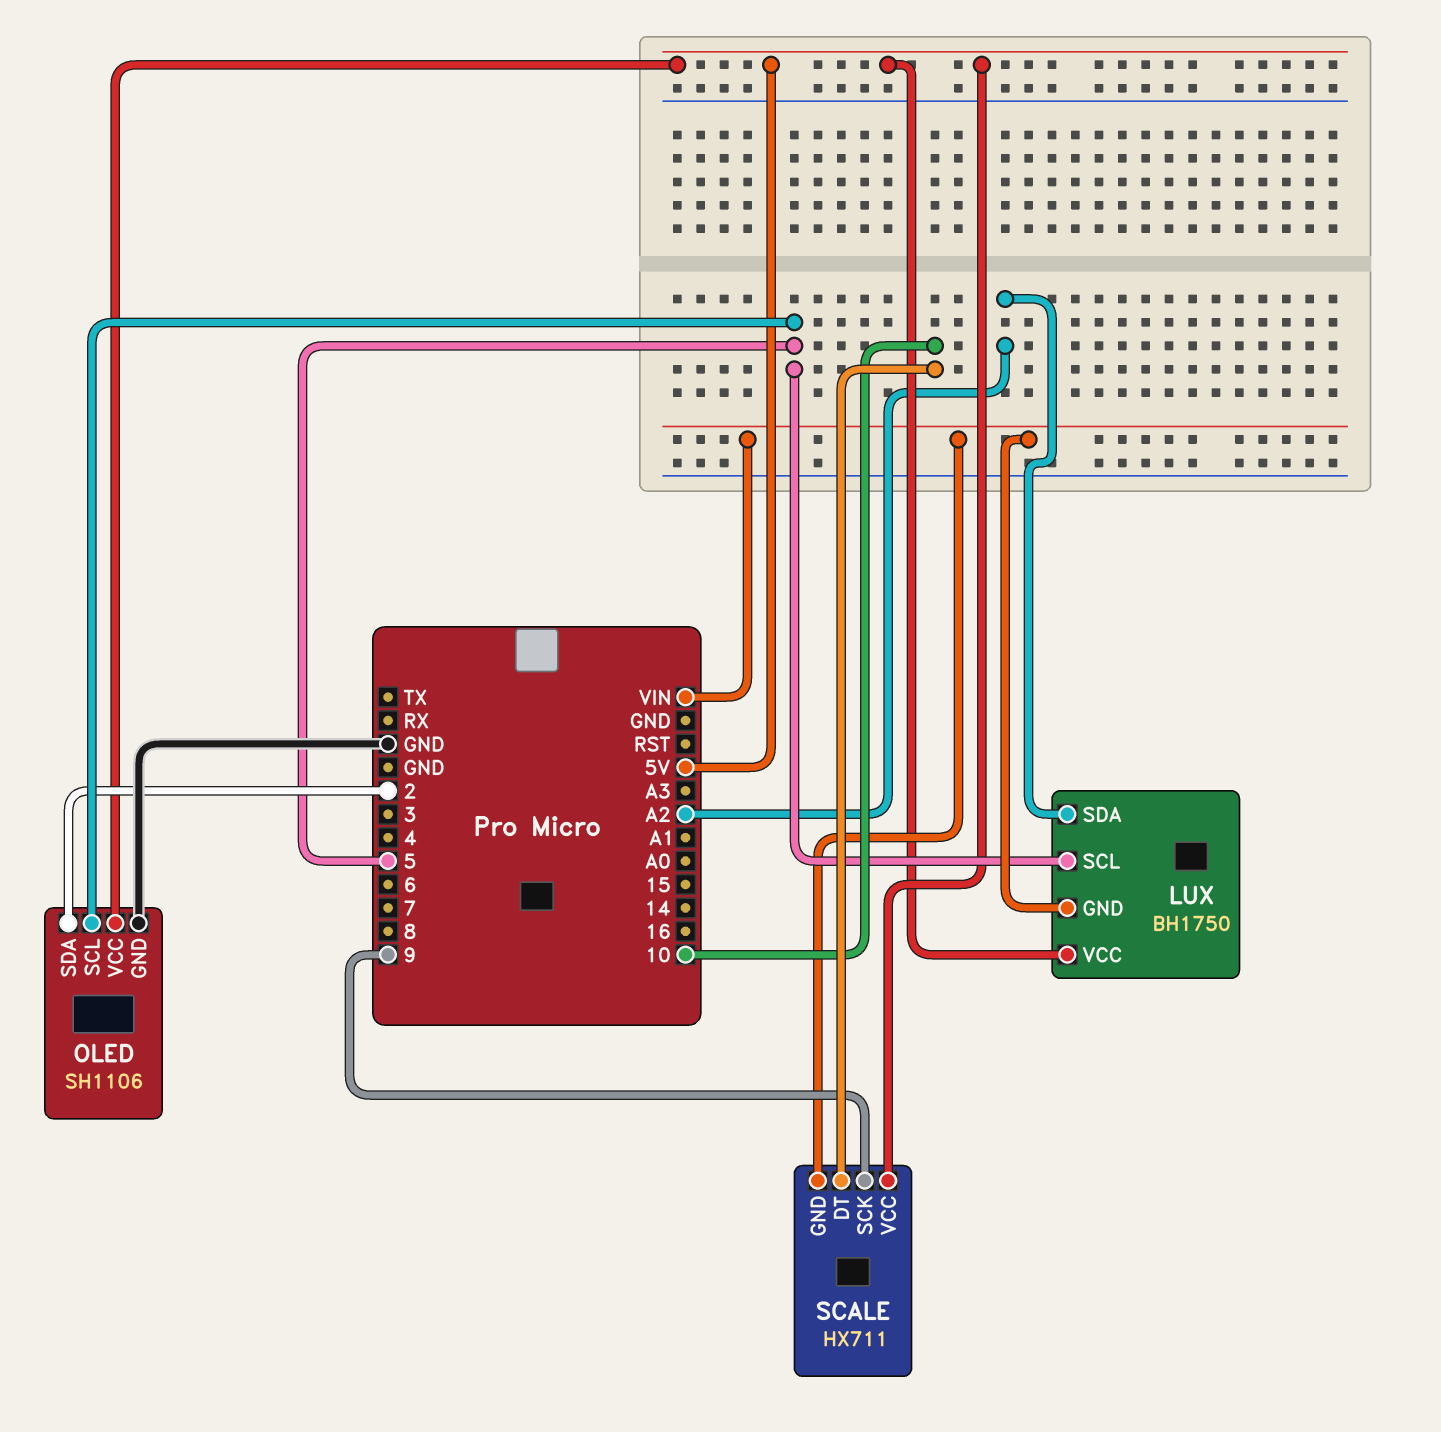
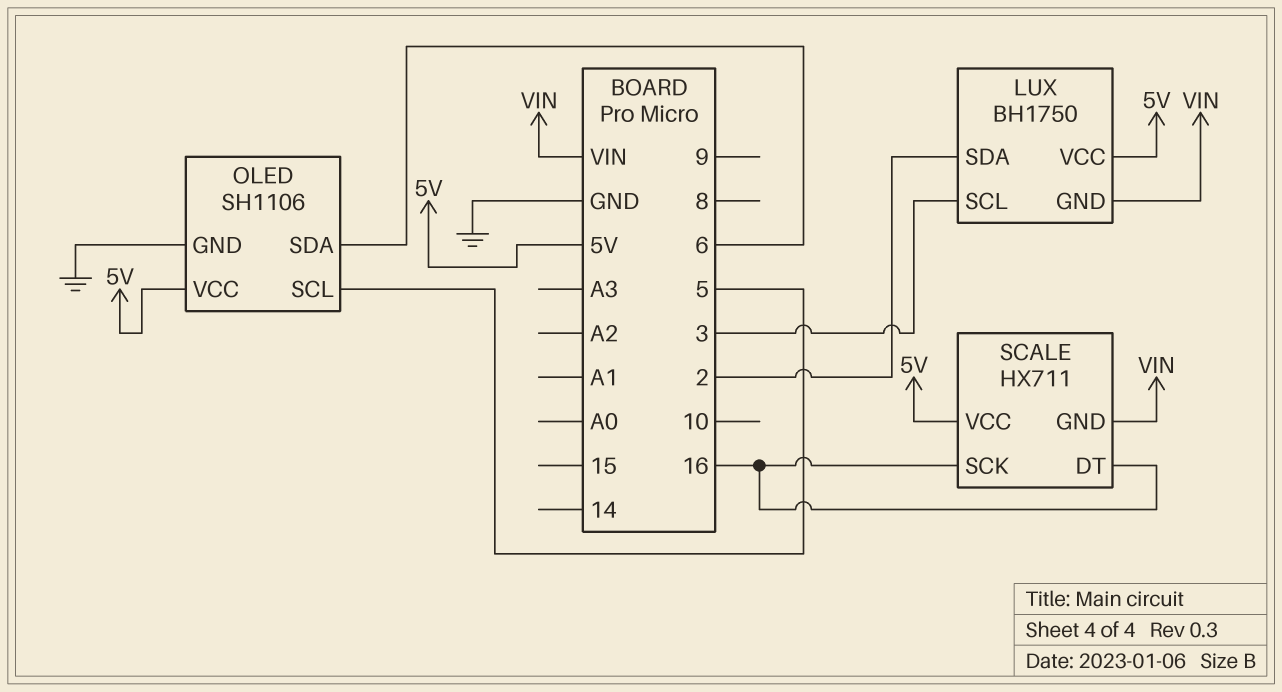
LUX pin SCL: 5 -> 3
LUX pin SDA: A2 -> 2
OLED pin SDA: 2 -> 6
SCALE pin DT: 10 -> 16
SCALE pin SCK: 9 -> 16

